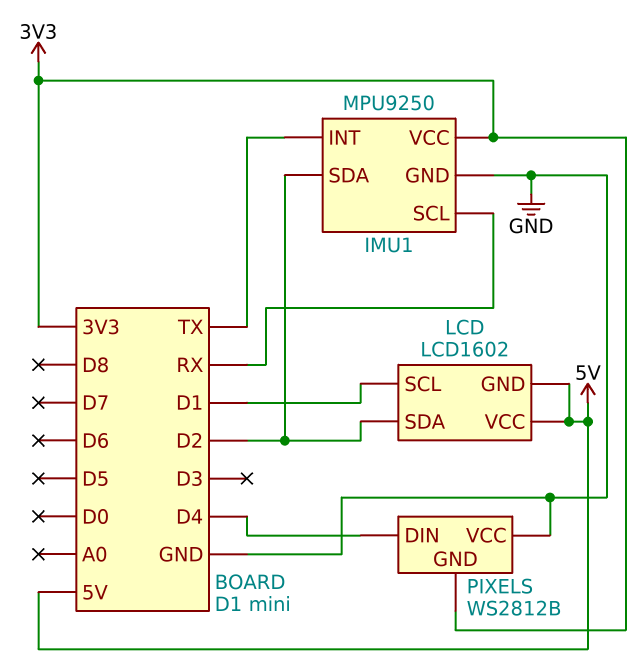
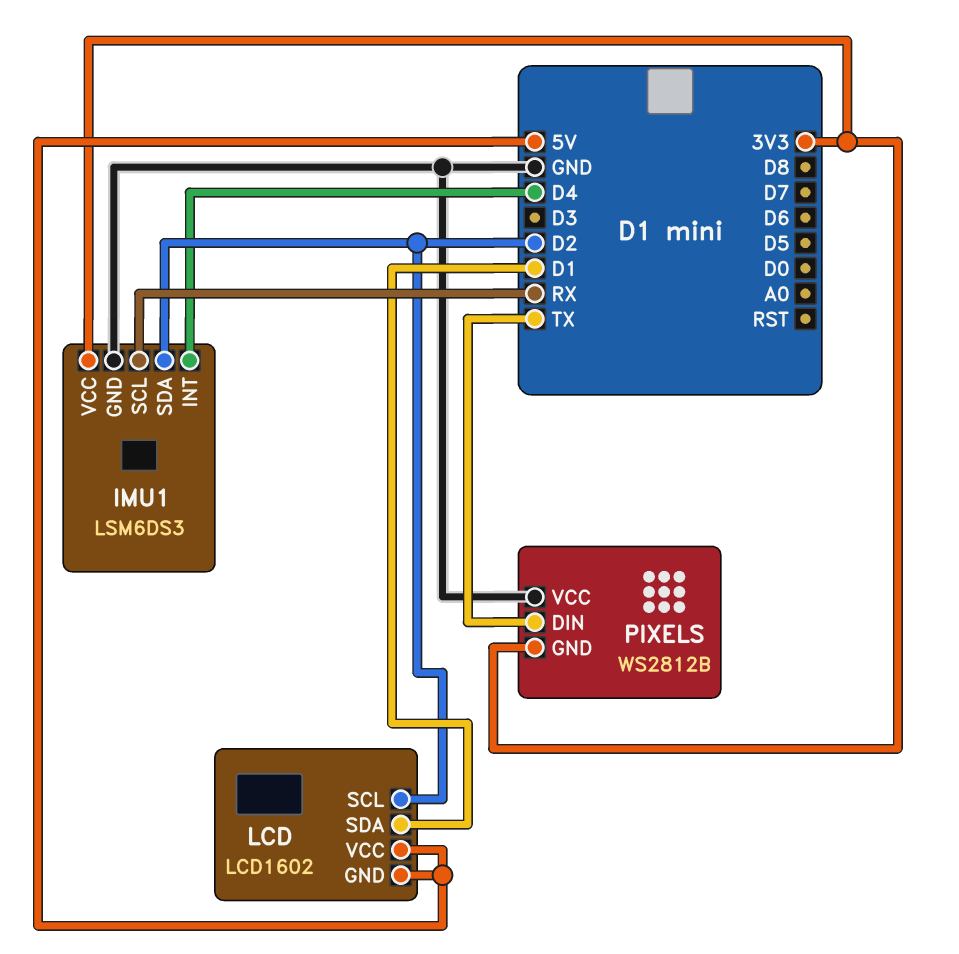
IMU1: MPU9250 -> LSM6DS3
IMU1 pin INT: TX -> D4
LCD pin SCL: D1 -> D2
LCD pin SDA: D2 -> D1
PIXELS pin DIN: D4 -> TX

